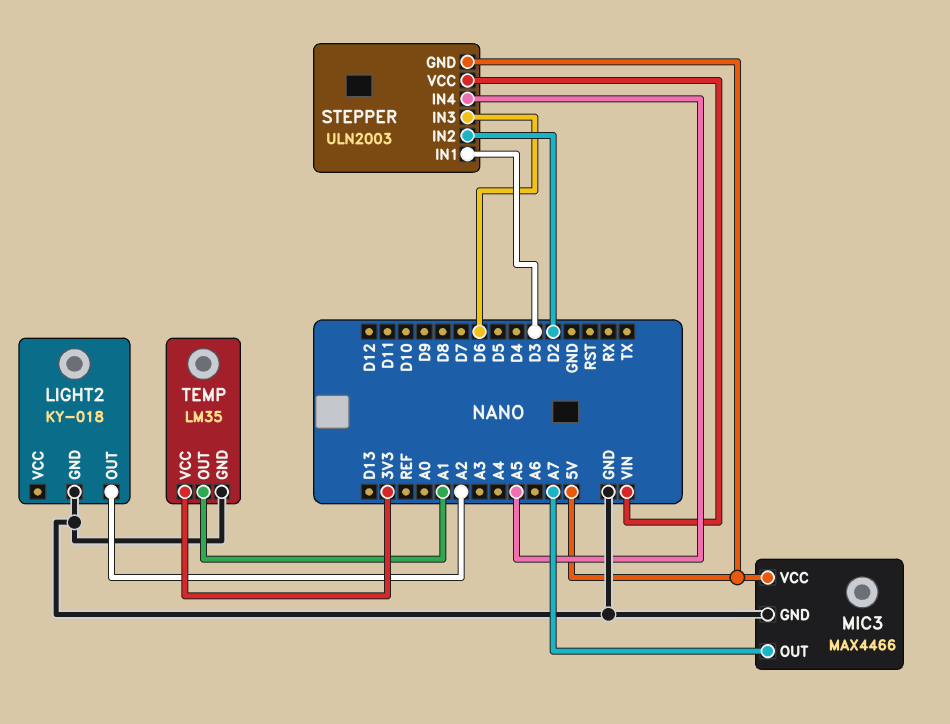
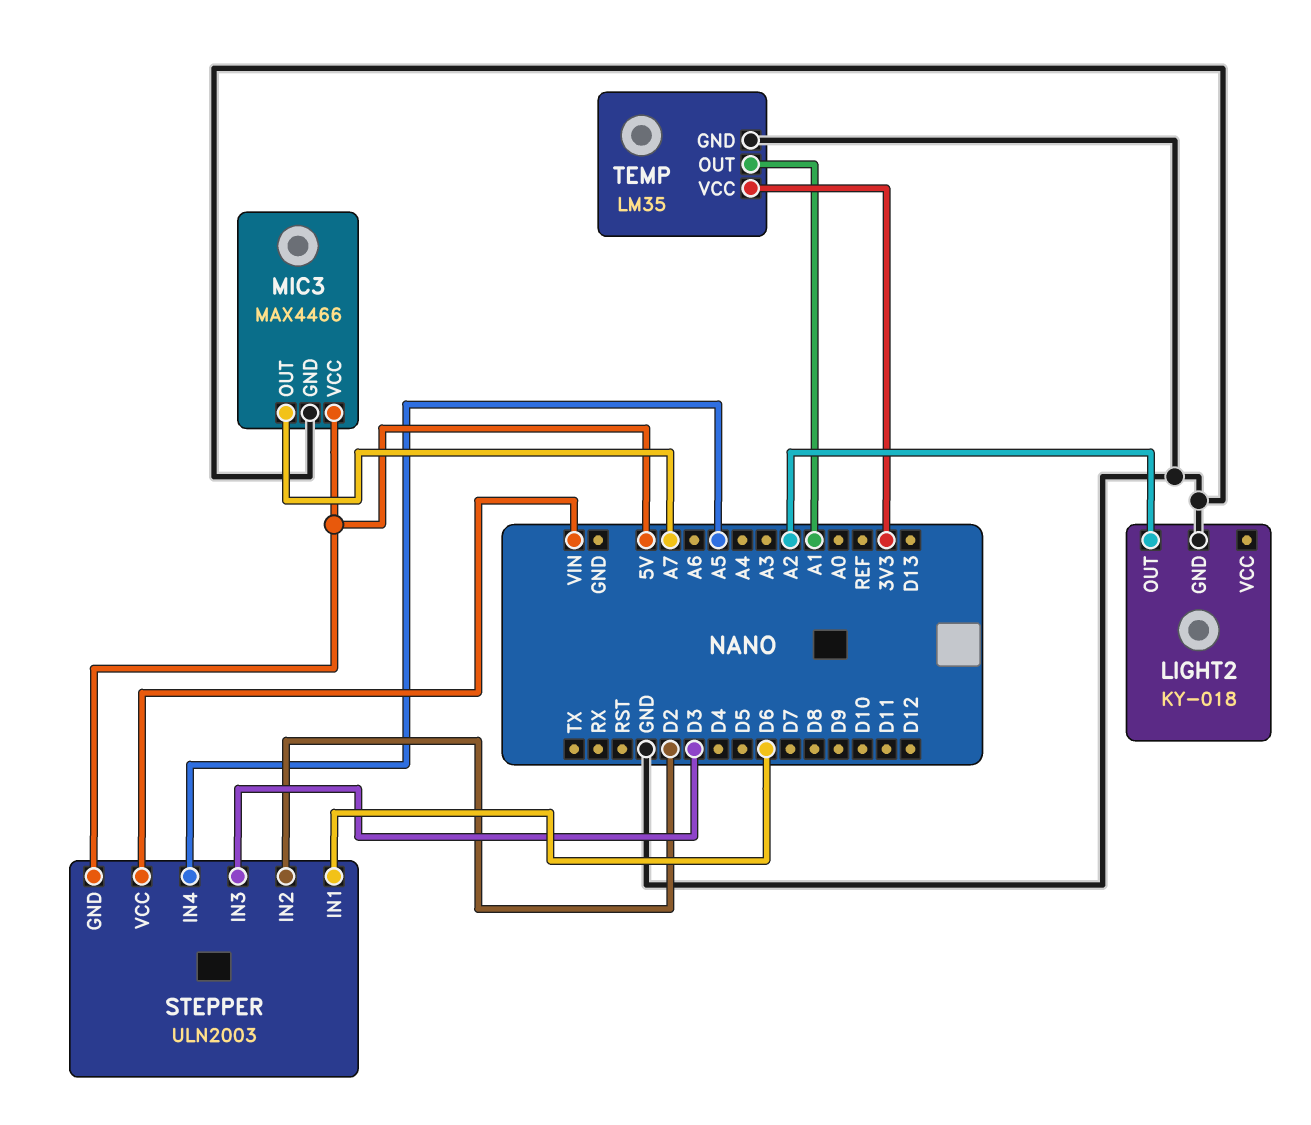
STEPPER pin IN1: D3 -> D6
STEPPER pin IN3: D6 -> D3

